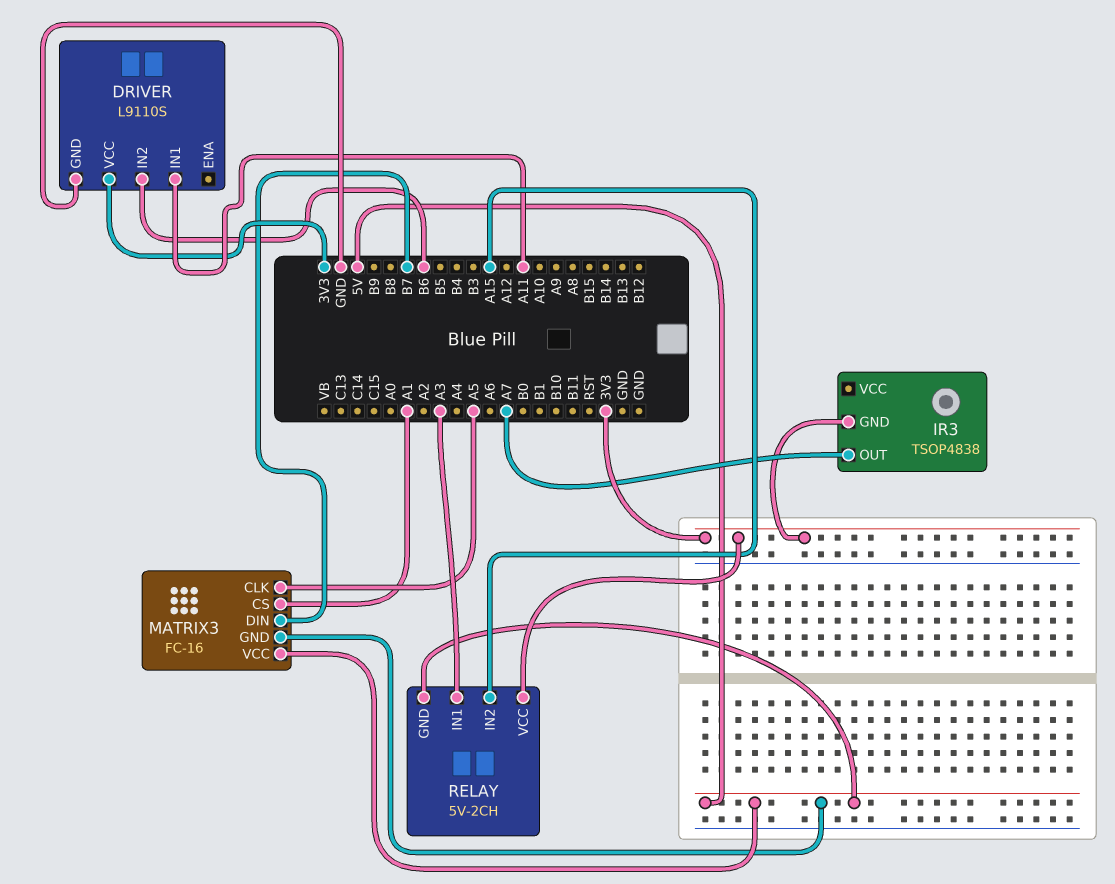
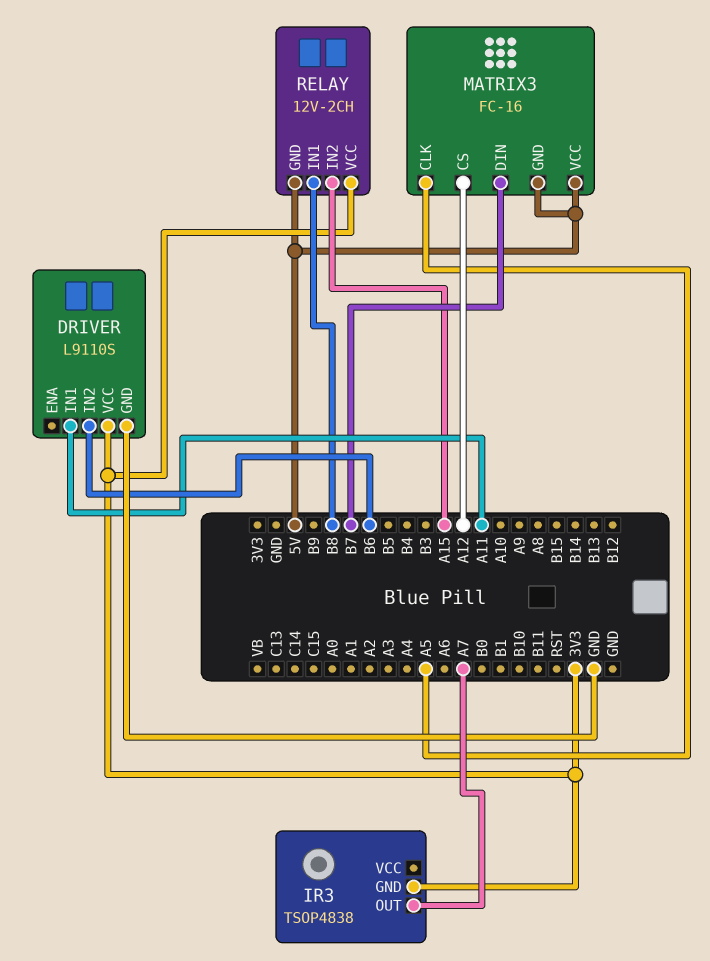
MATRIX3 pin CS: A1 -> A12
RELAY: 5V-2CH -> 12V-2CH
RELAY pin IN1: A3 -> B8

